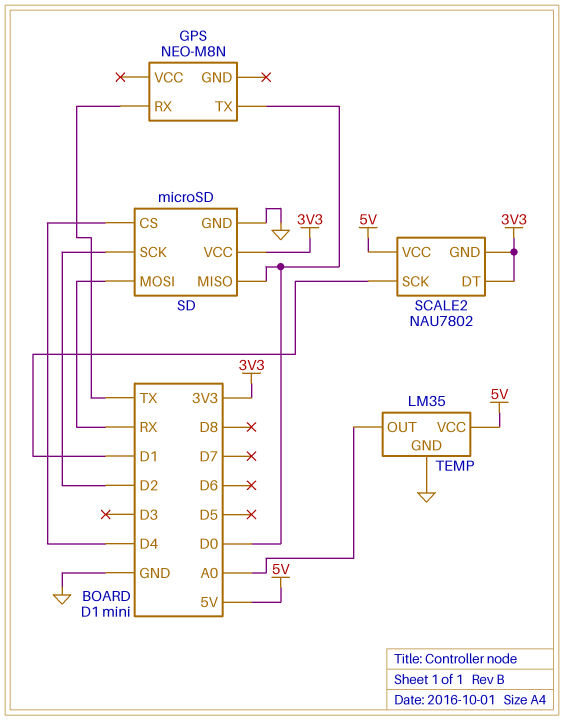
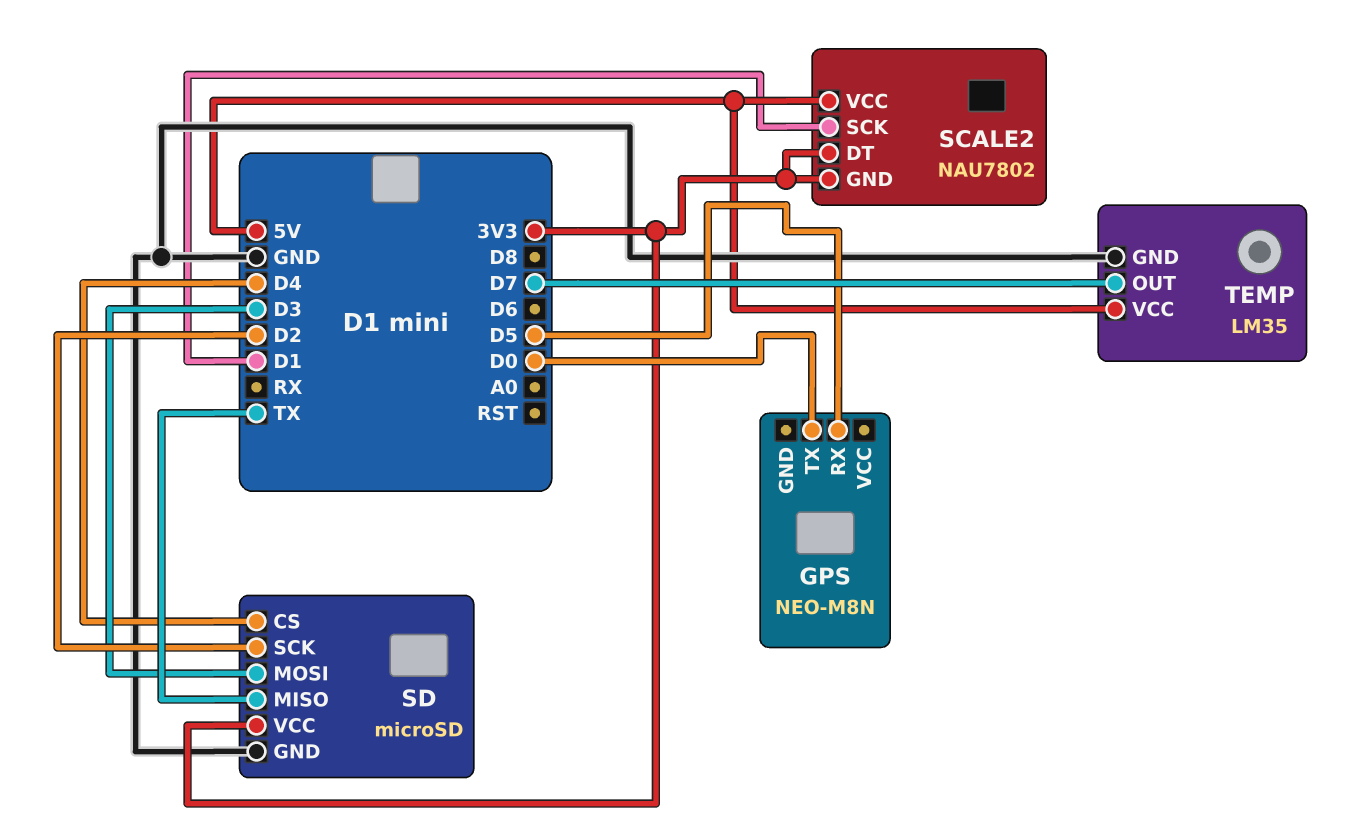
GPS pin RX: TX -> D5
SD pin MISO: D0 -> TX
SD pin MOSI: RX -> D3
TEMP pin OUT: A0 -> D7

